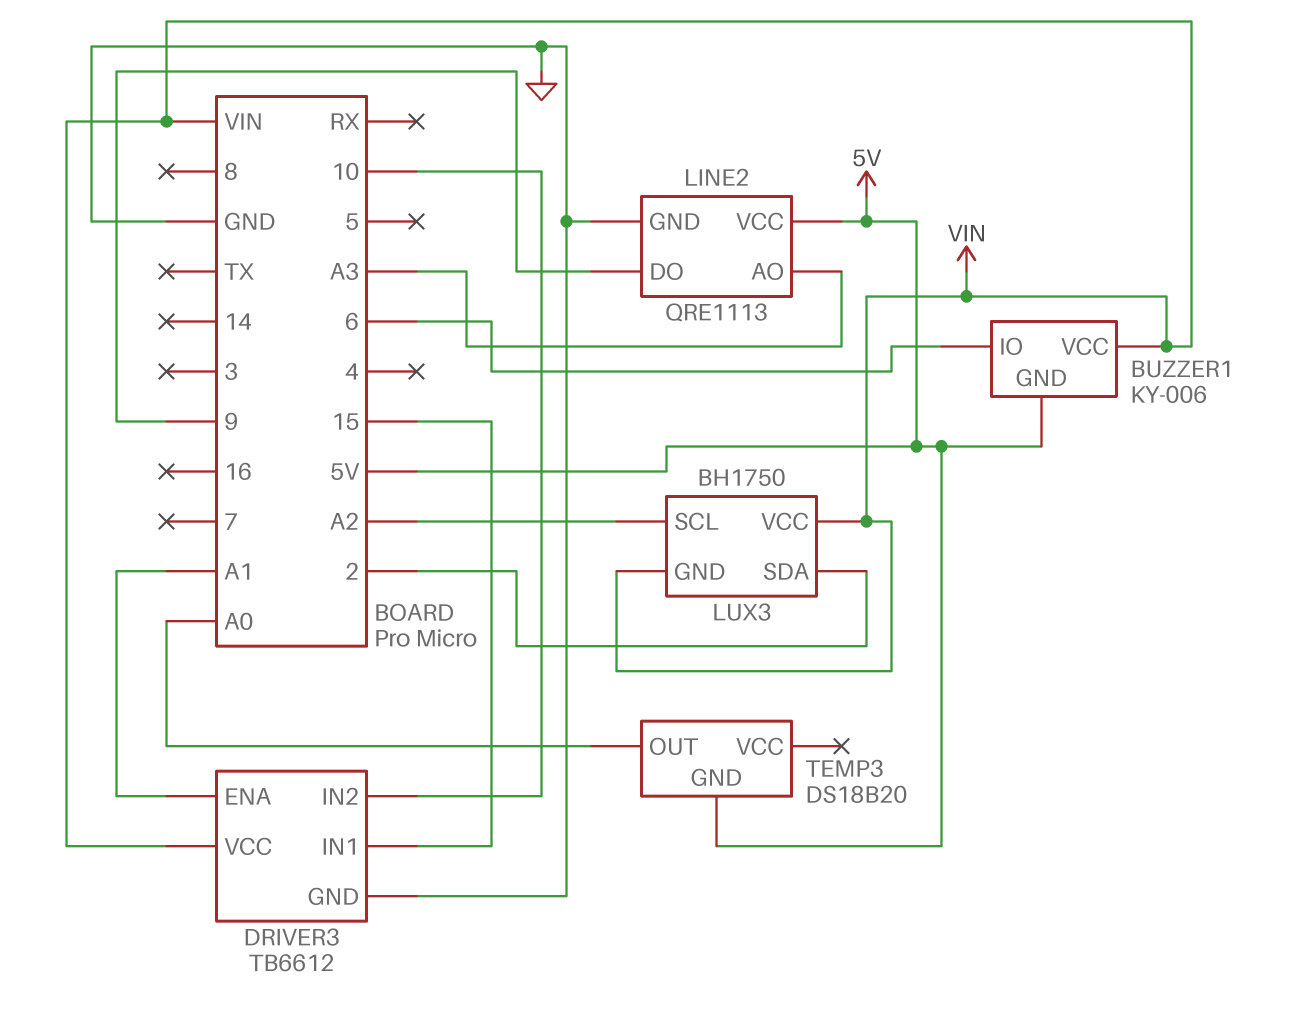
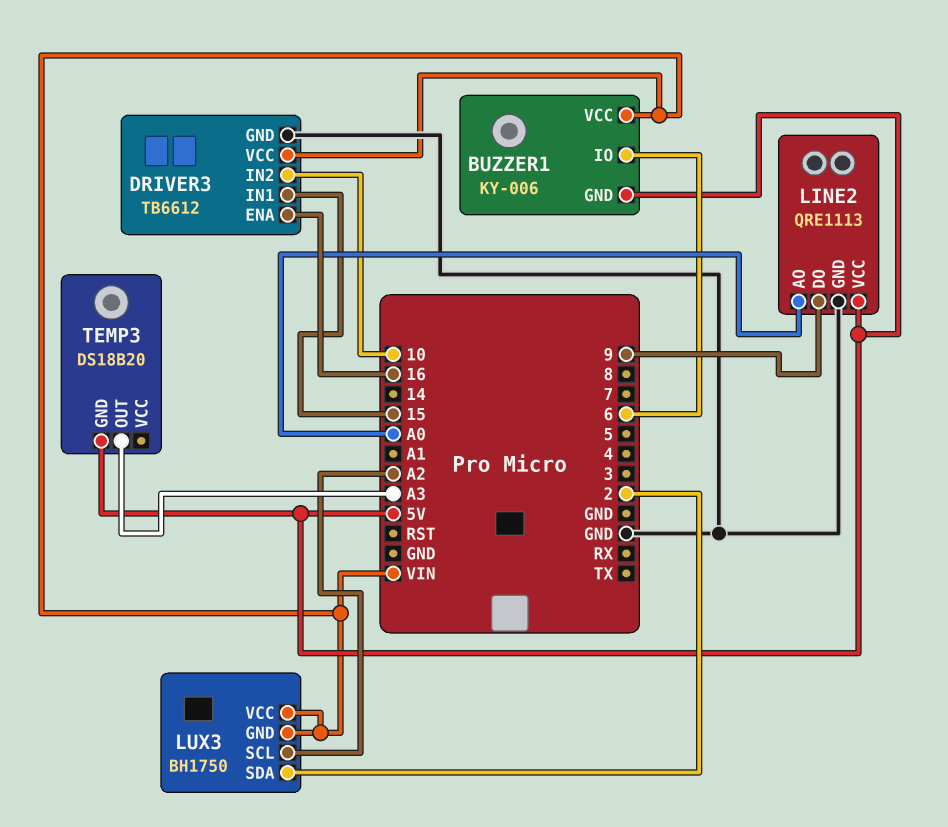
DRIVER3 pin ENA: A1 -> 16
LINE2 pin AO: A3 -> A0
TEMP3 pin OUT: A0 -> A3

